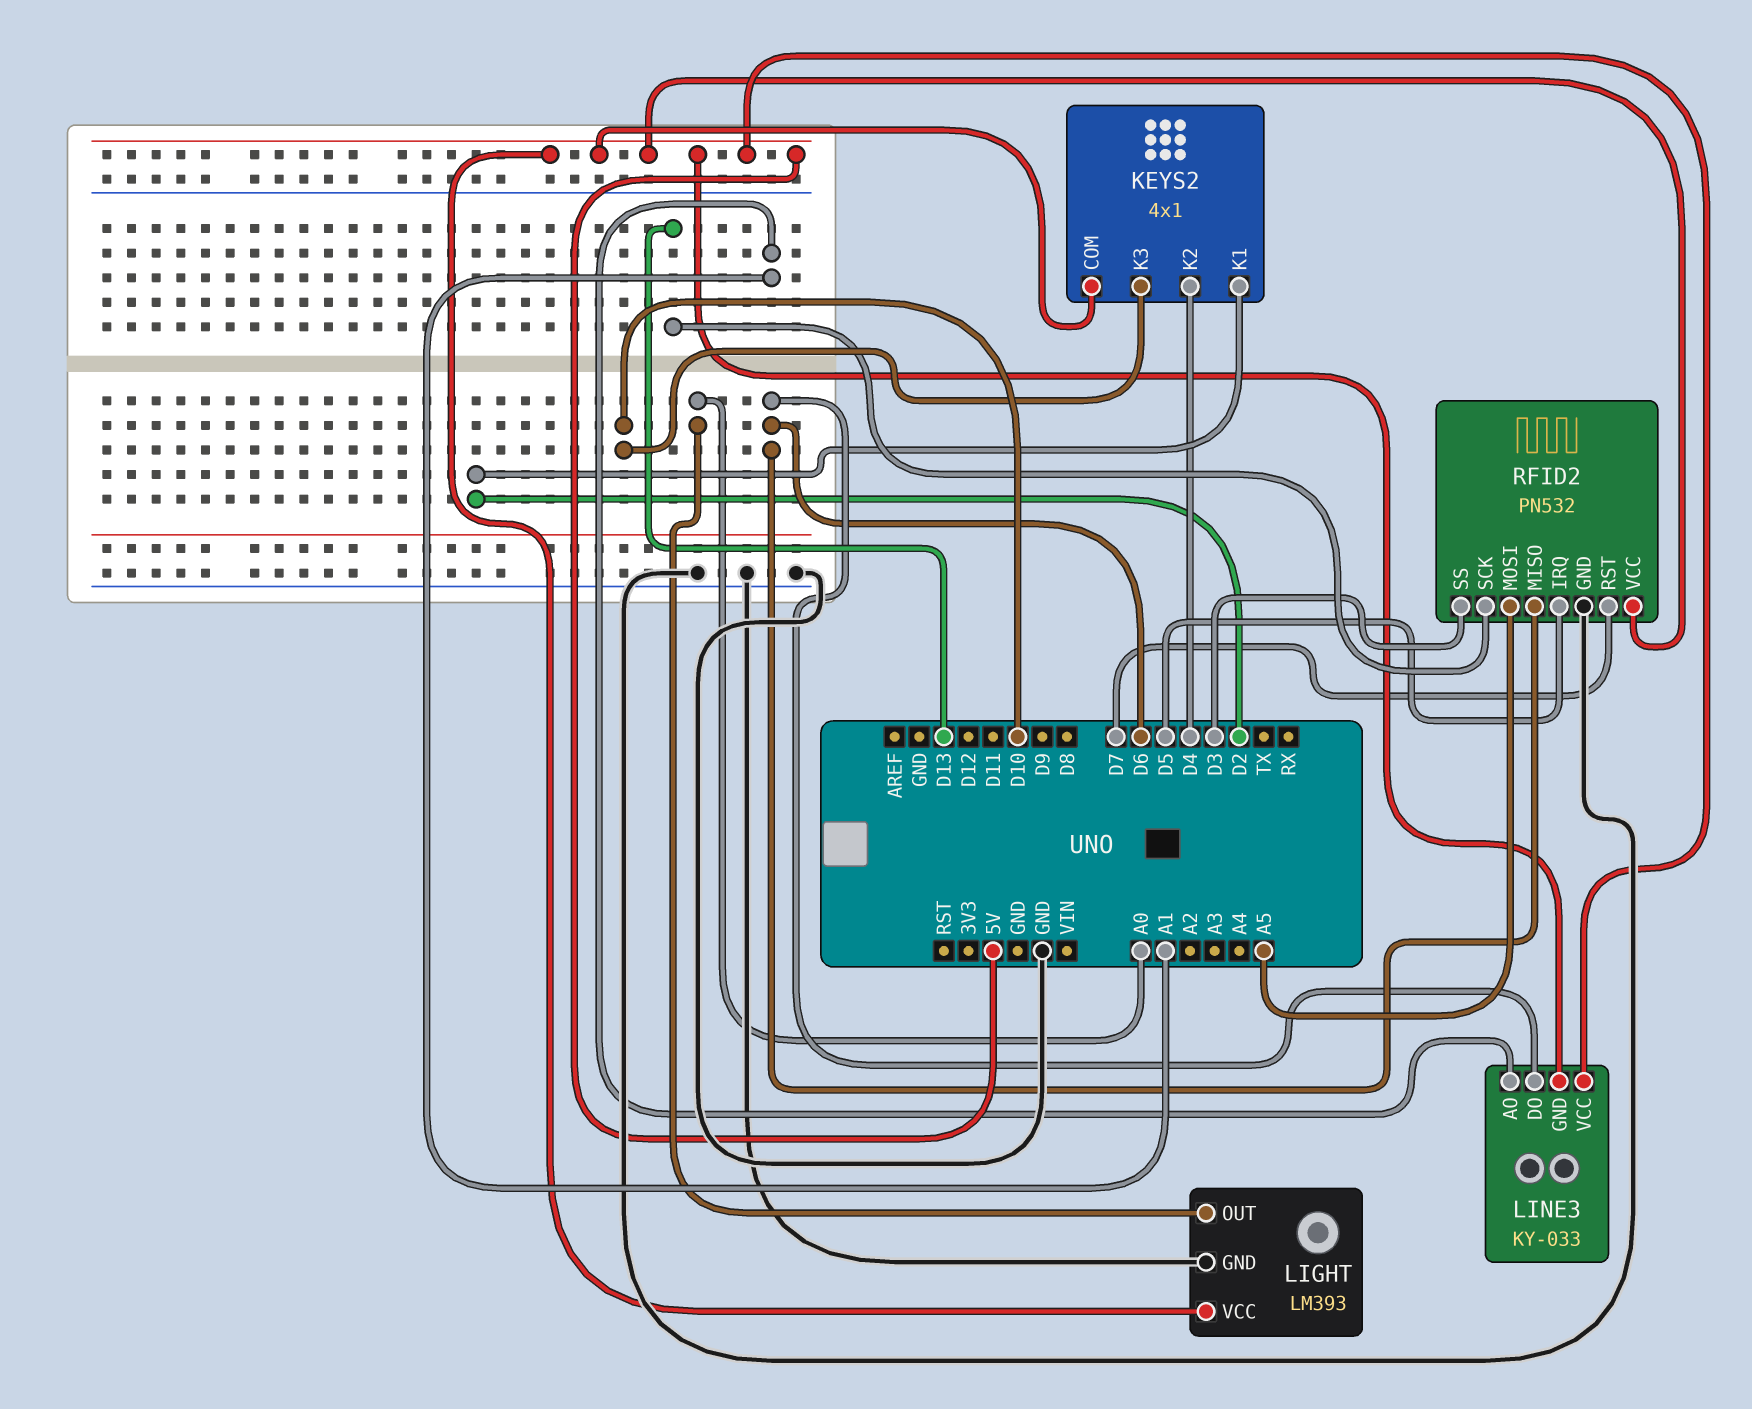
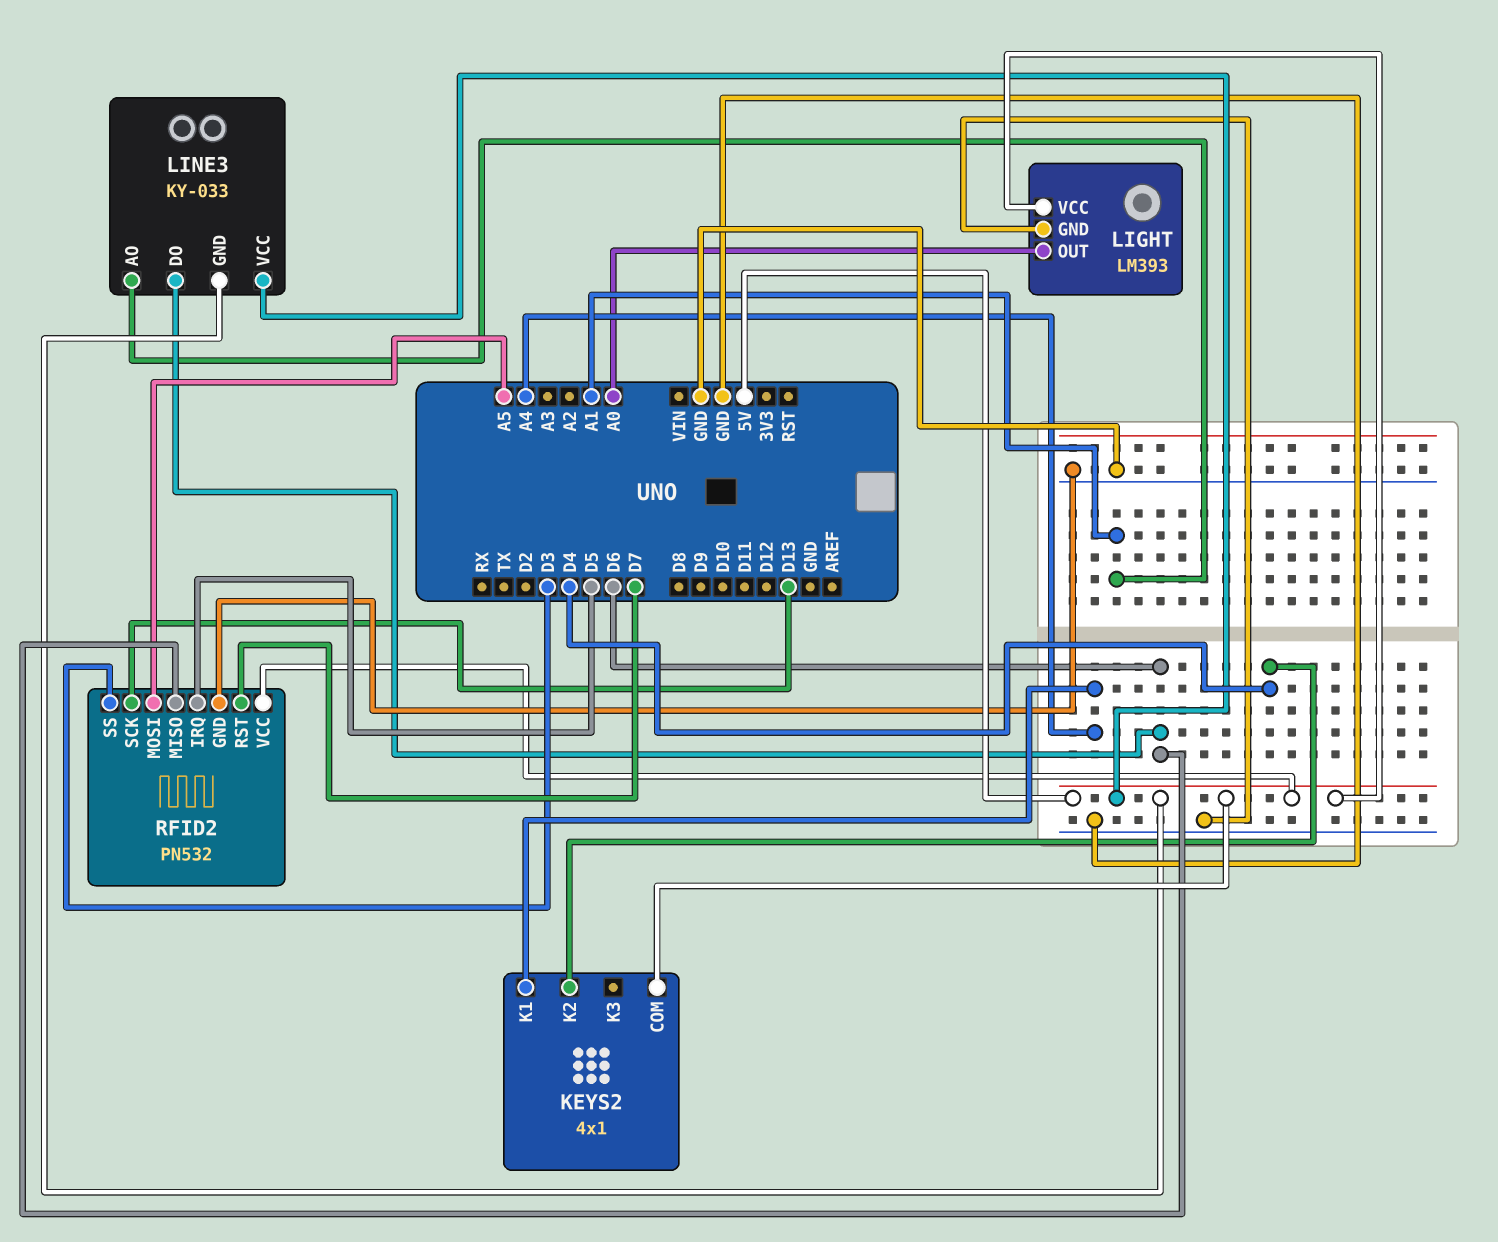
KEYS2 pin K1: D2 -> A4
KEYS2 pin K3: D10 -> none

